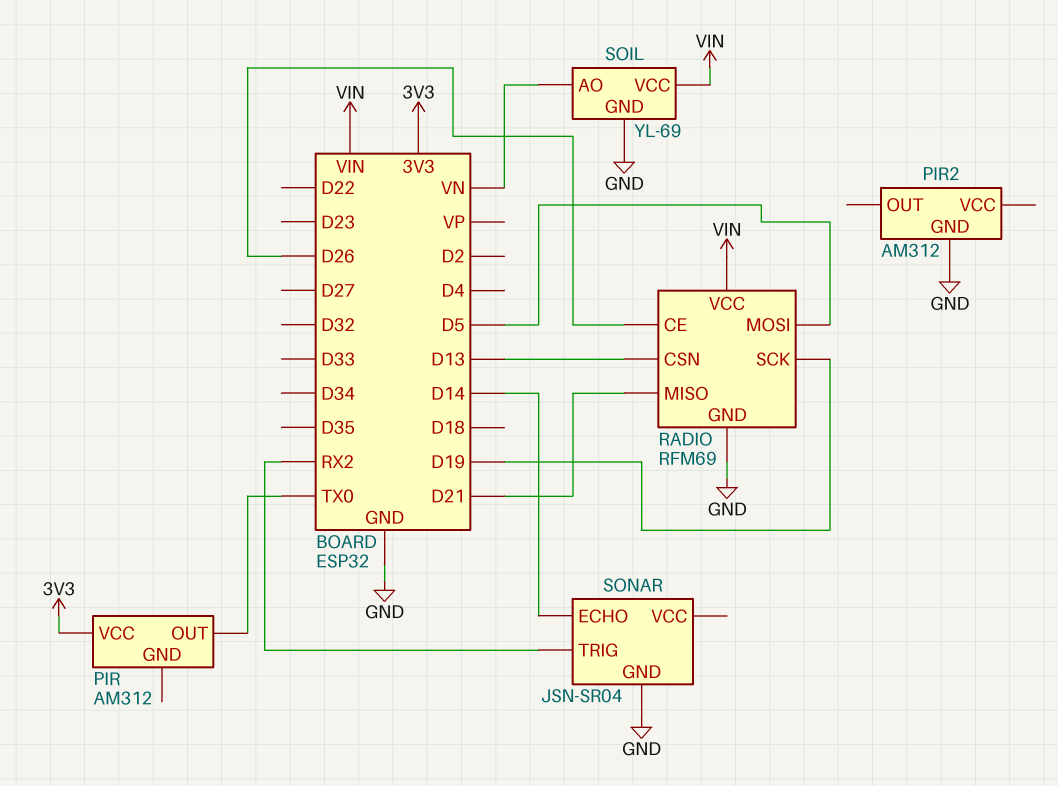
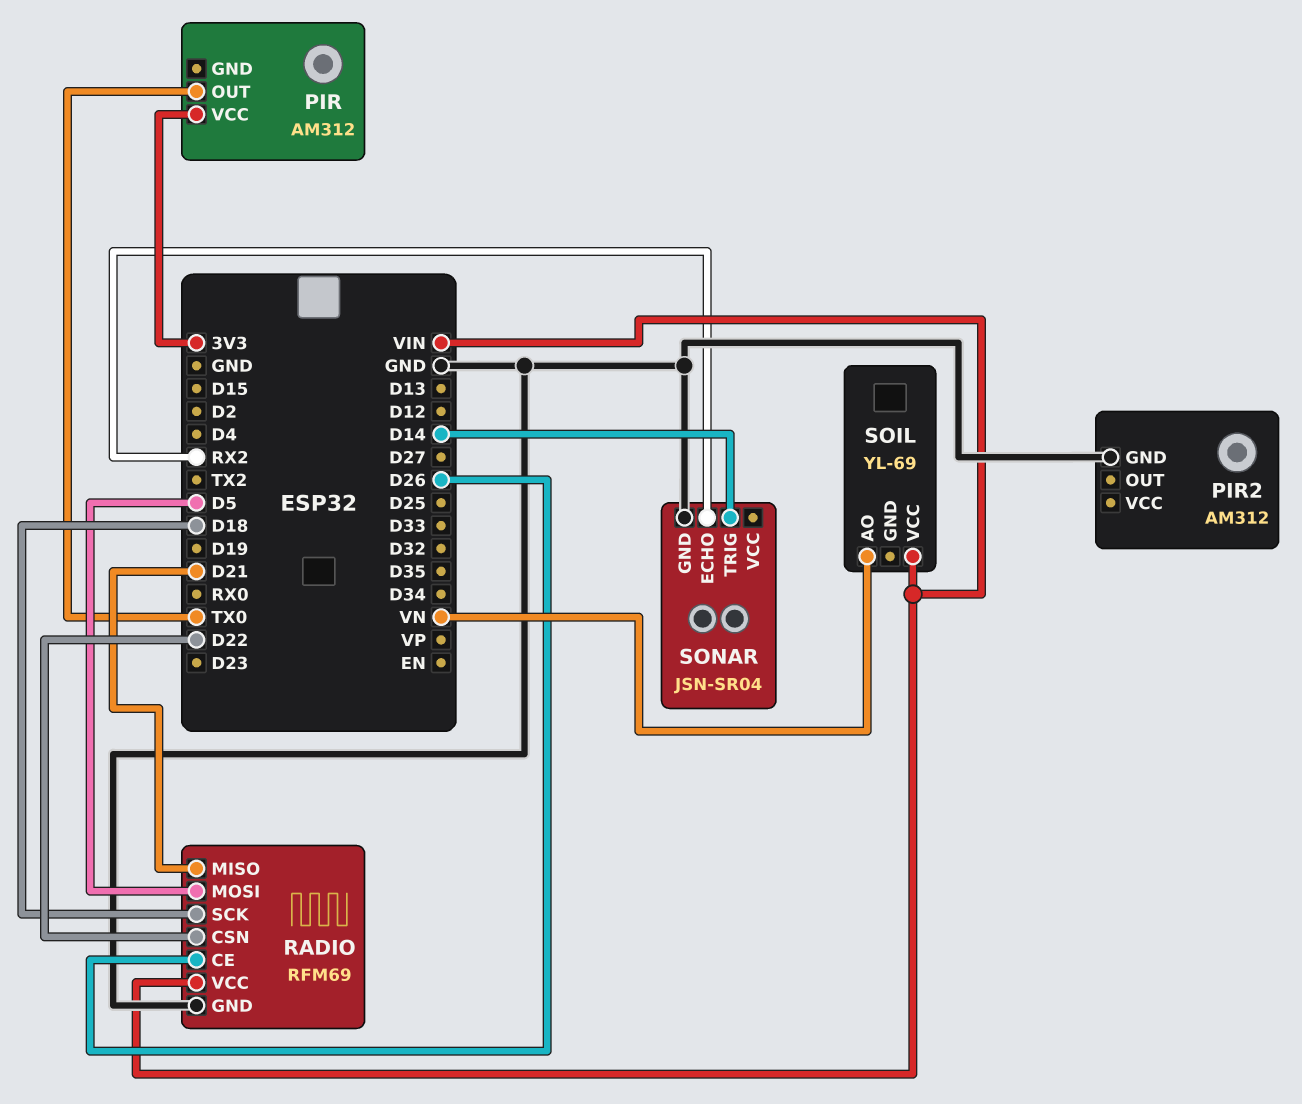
RADIO pin CSN: D13 -> D22
RADIO pin SCK: D19 -> D18
SOIL pin GND: GND -> none
SONAR pin ECHO: D14 -> RX2
SONAR pin TRIG: RX2 -> D14

